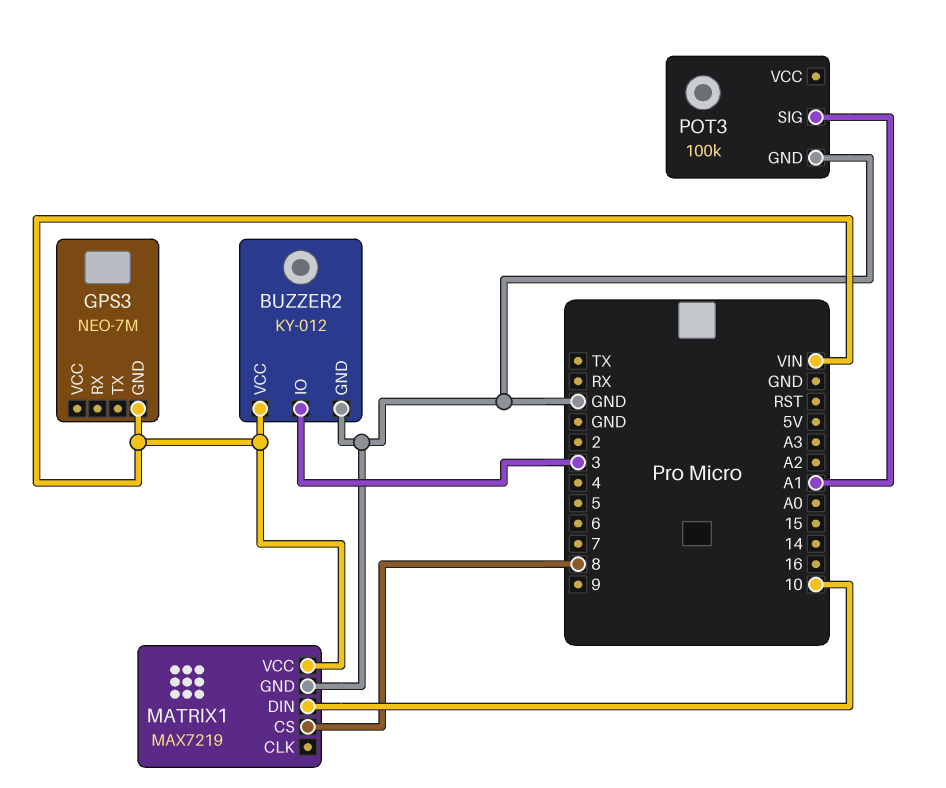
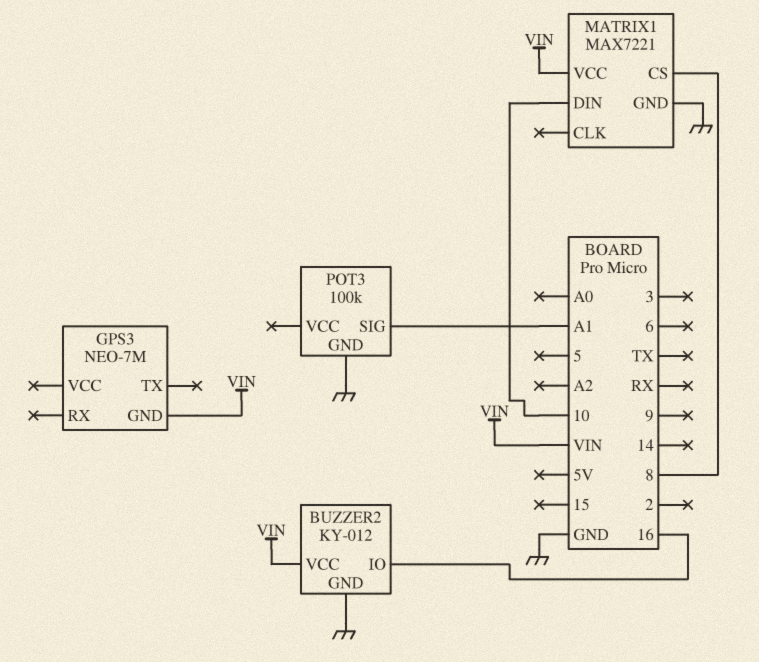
BUZZER2 pin IO: 3 -> 16
MATRIX1: MAX7219 -> MAX7221

